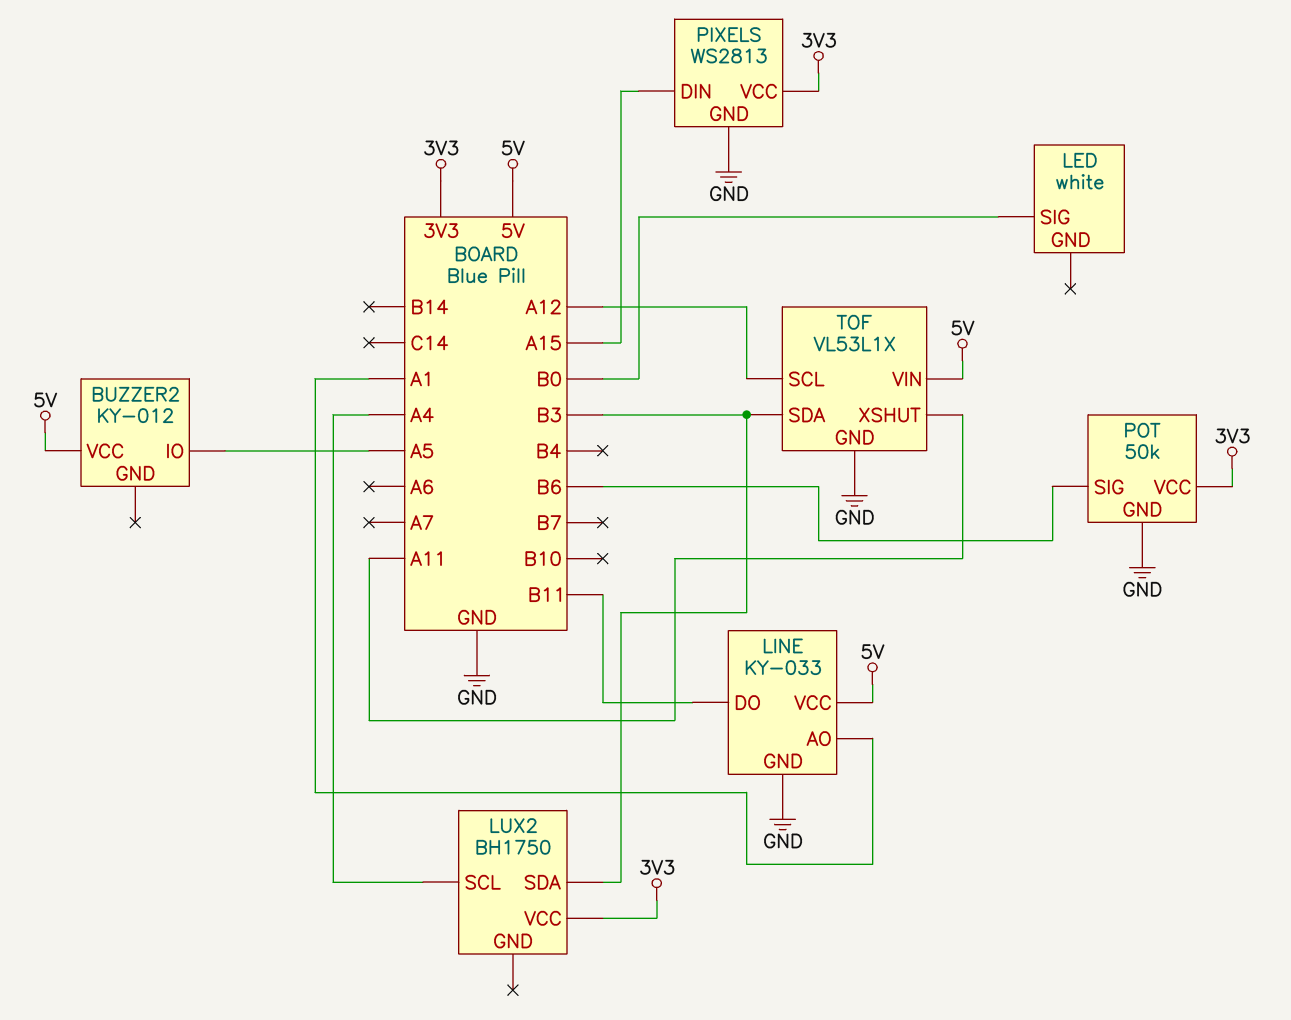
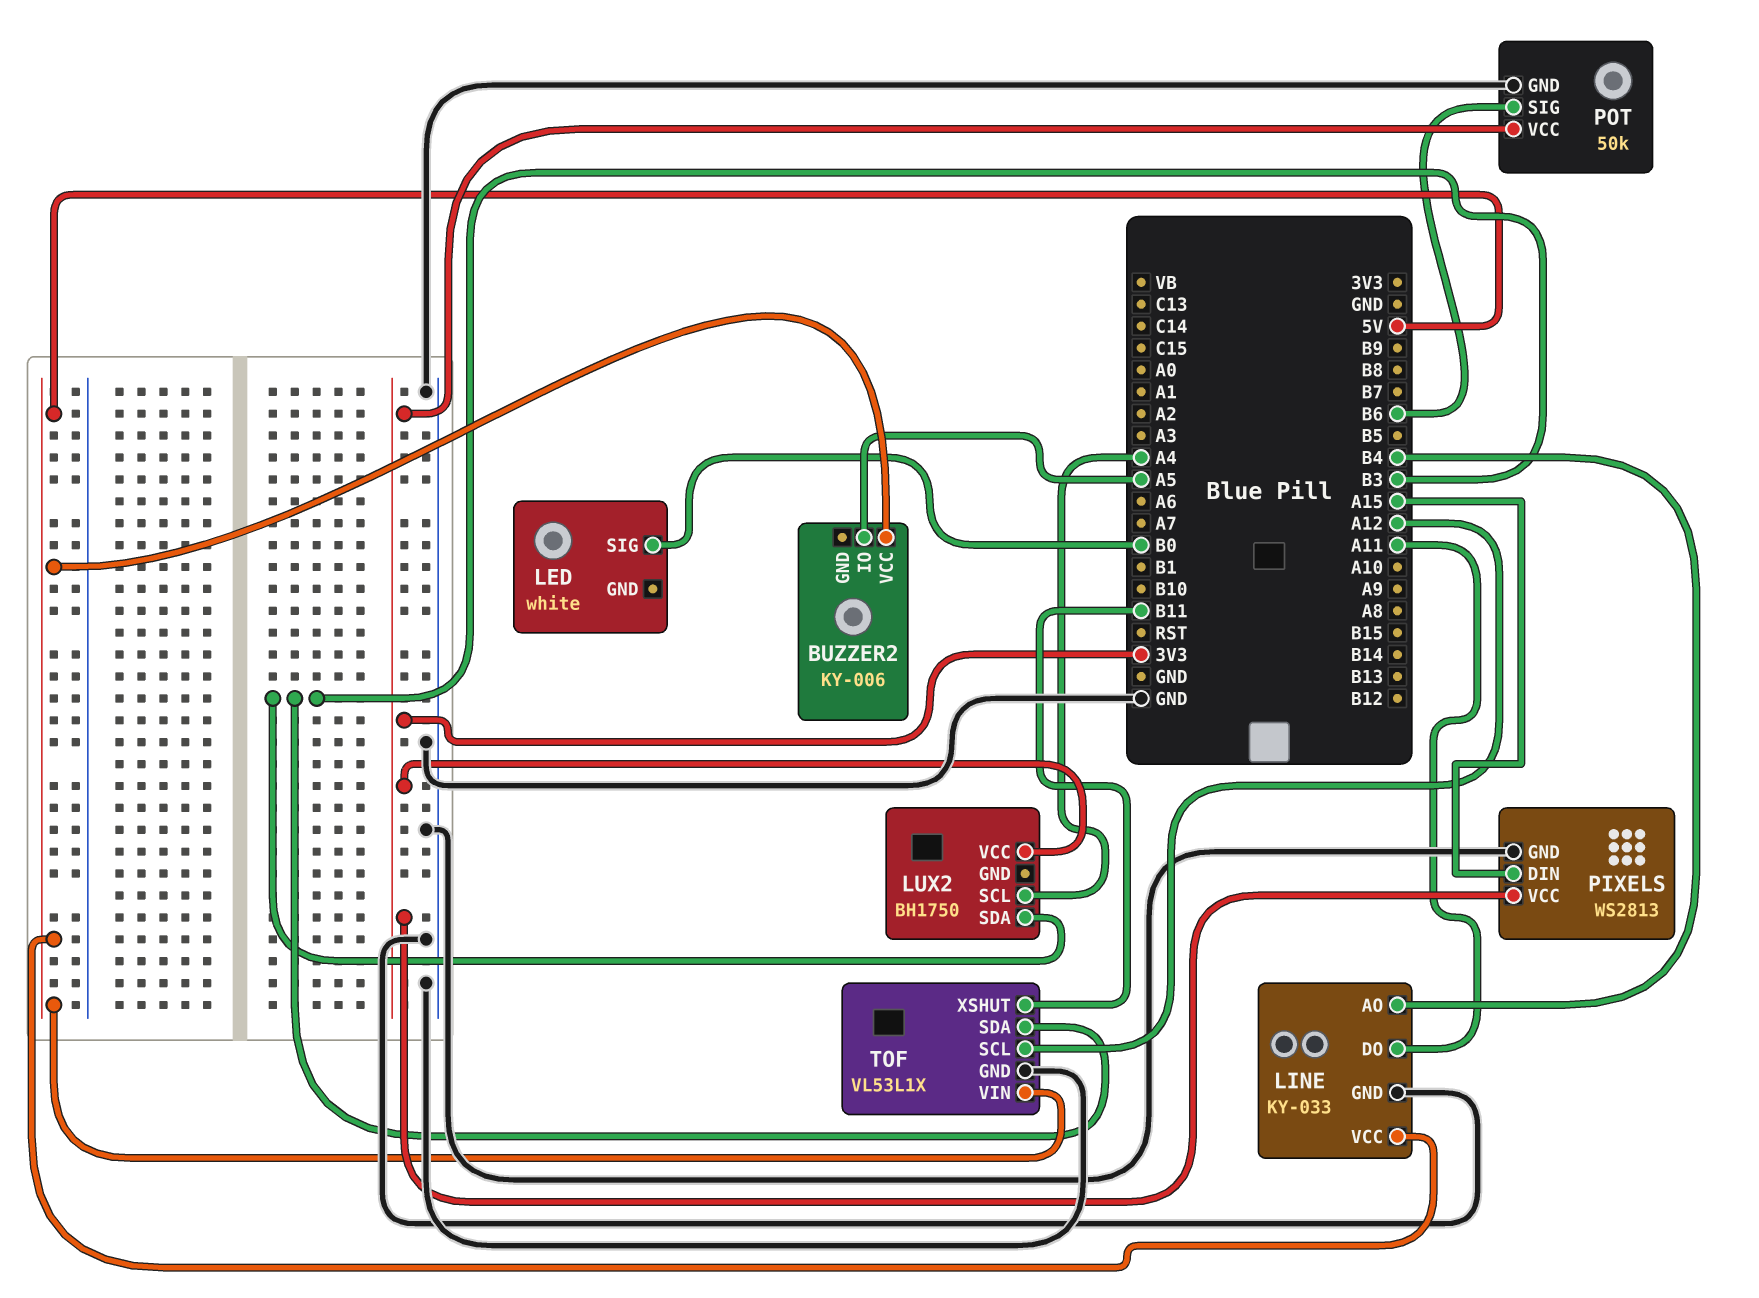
BUZZER2: KY-012 -> KY-006
LINE pin AO: A1 -> B4
LINE pin DO: B11 -> A11
TOF pin XSHUT: A11 -> B11

